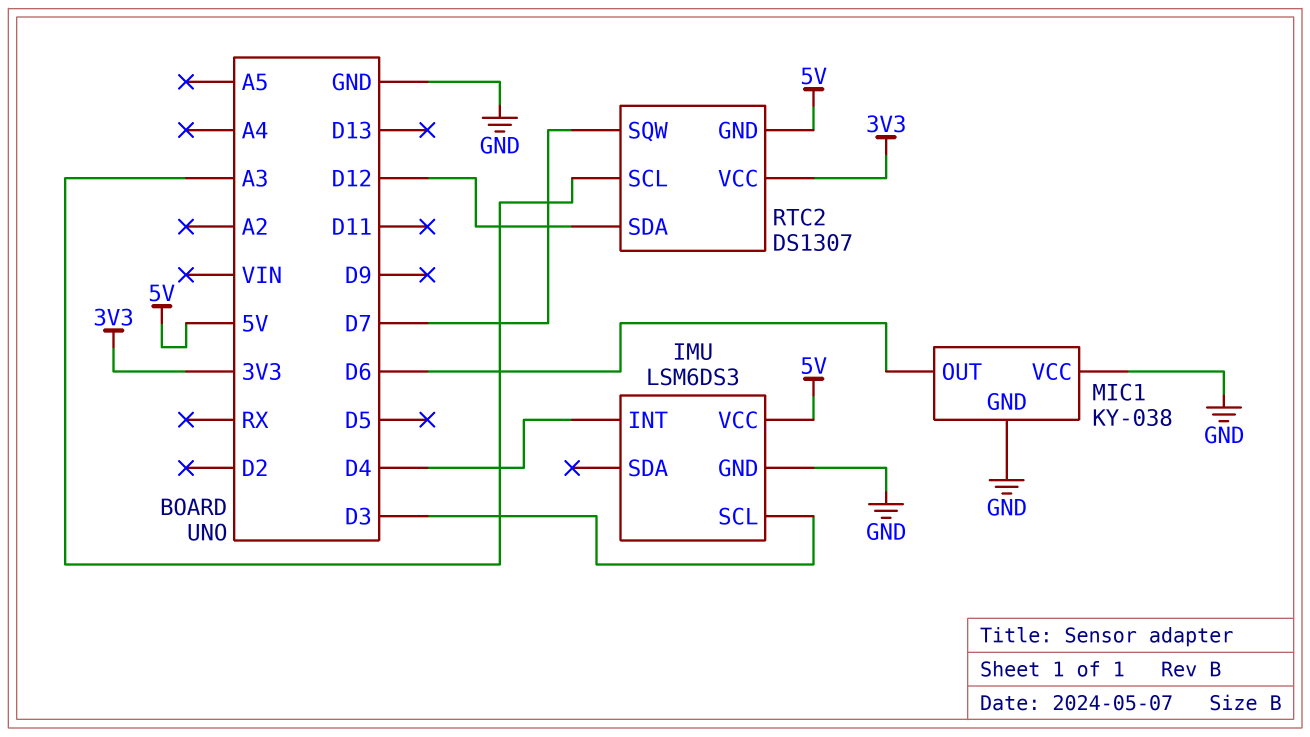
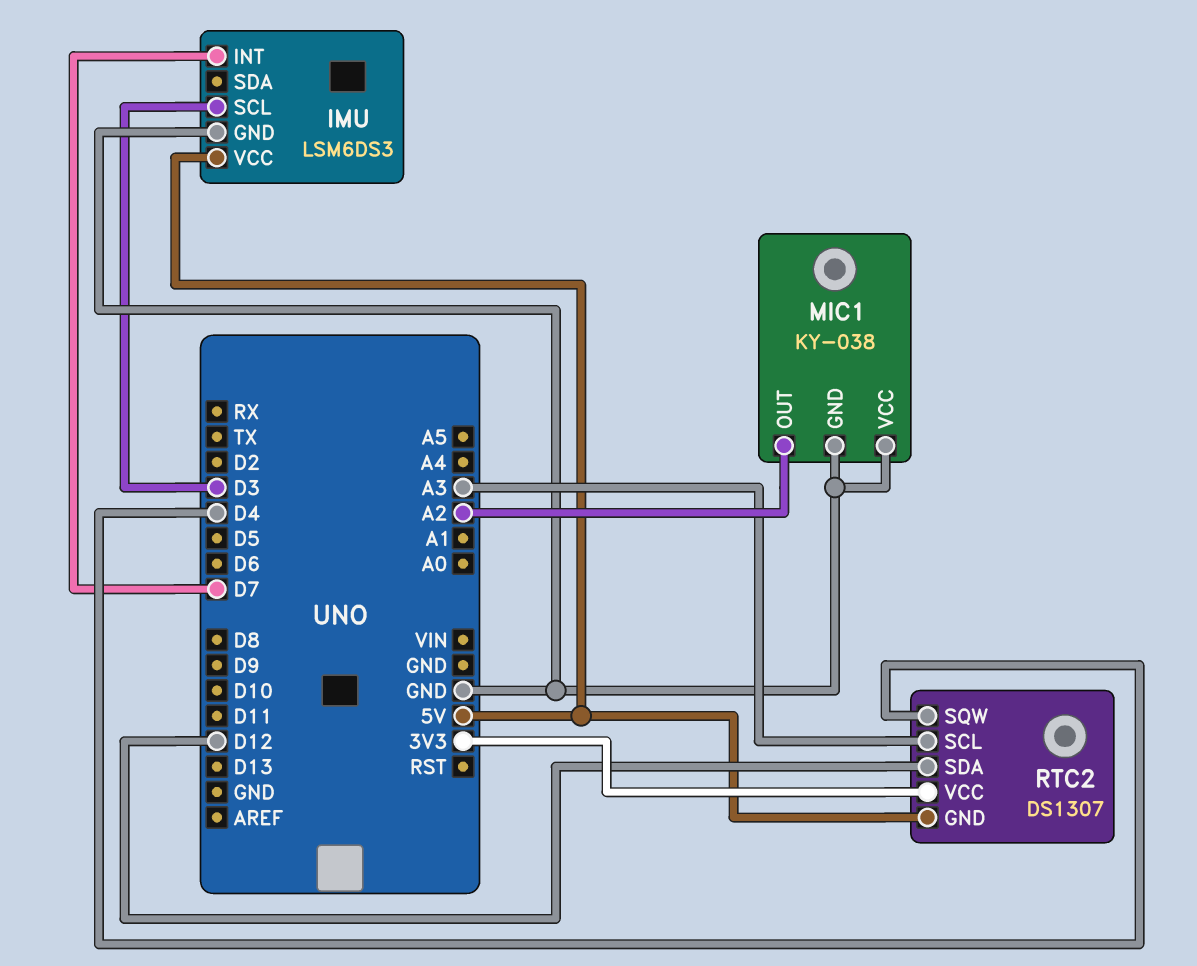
IMU pin INT: D4 -> D7
MIC1 pin OUT: D6 -> A2
RTC2 pin SQW: D7 -> D4

